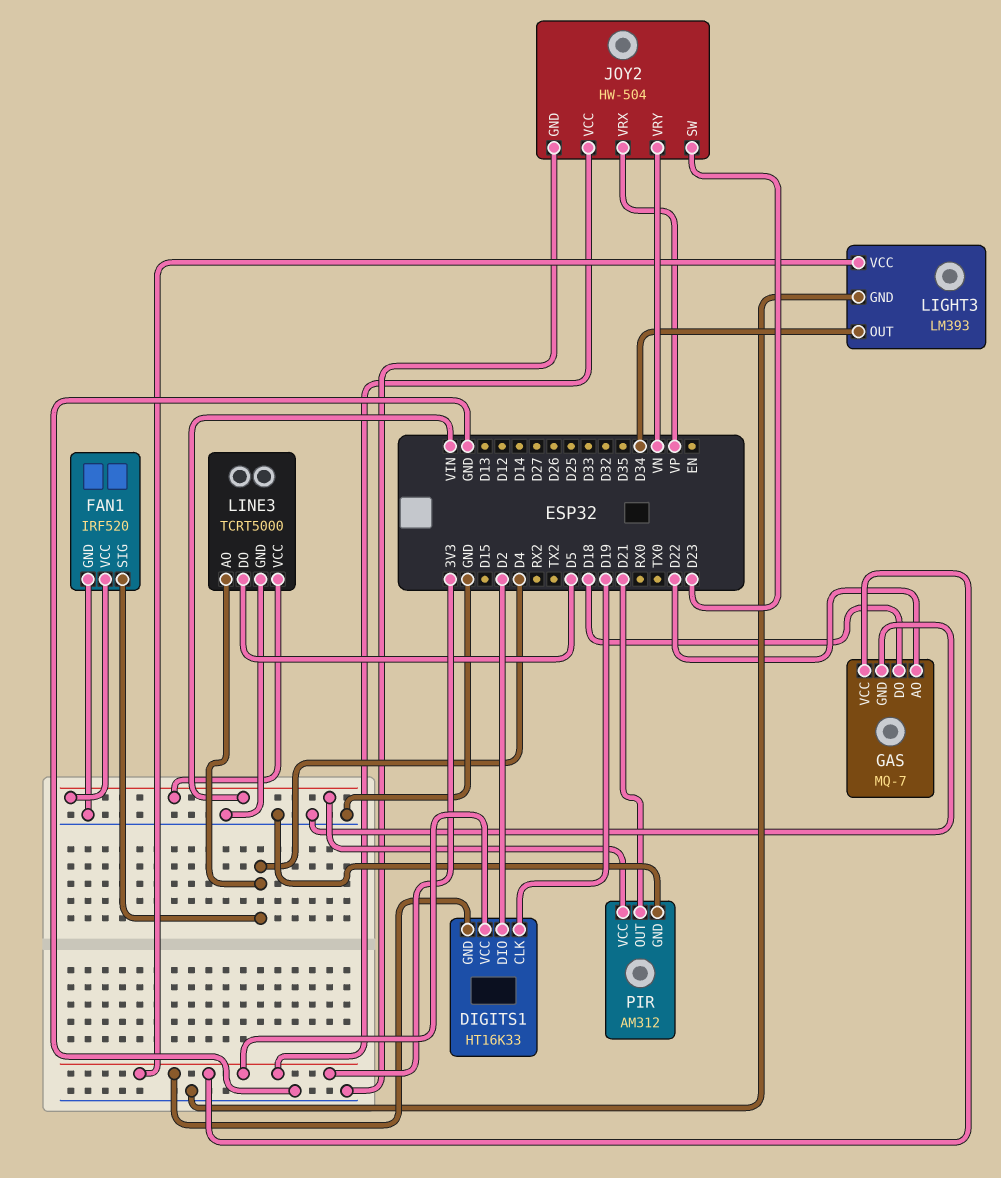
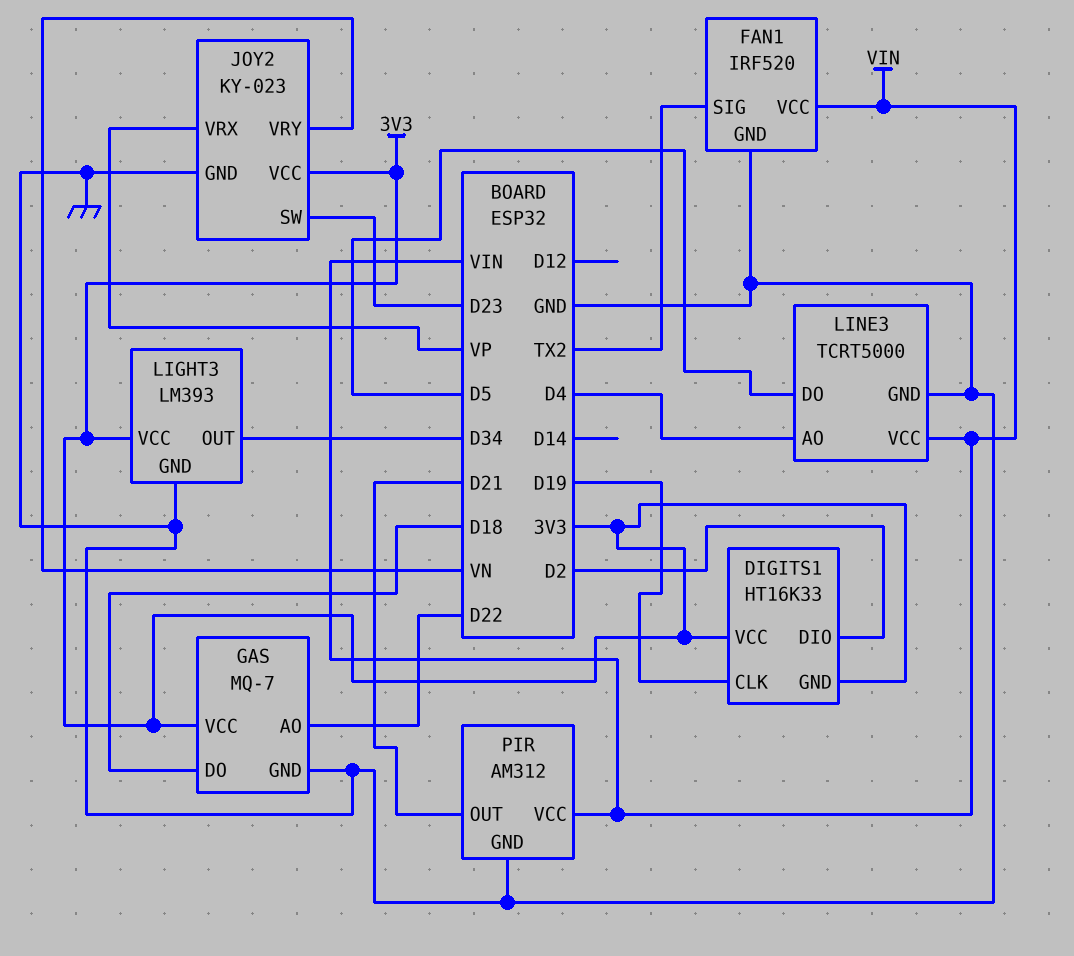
FAN1 pin SIG: D4 -> TX2
JOY2: HW-504 -> KY-023

